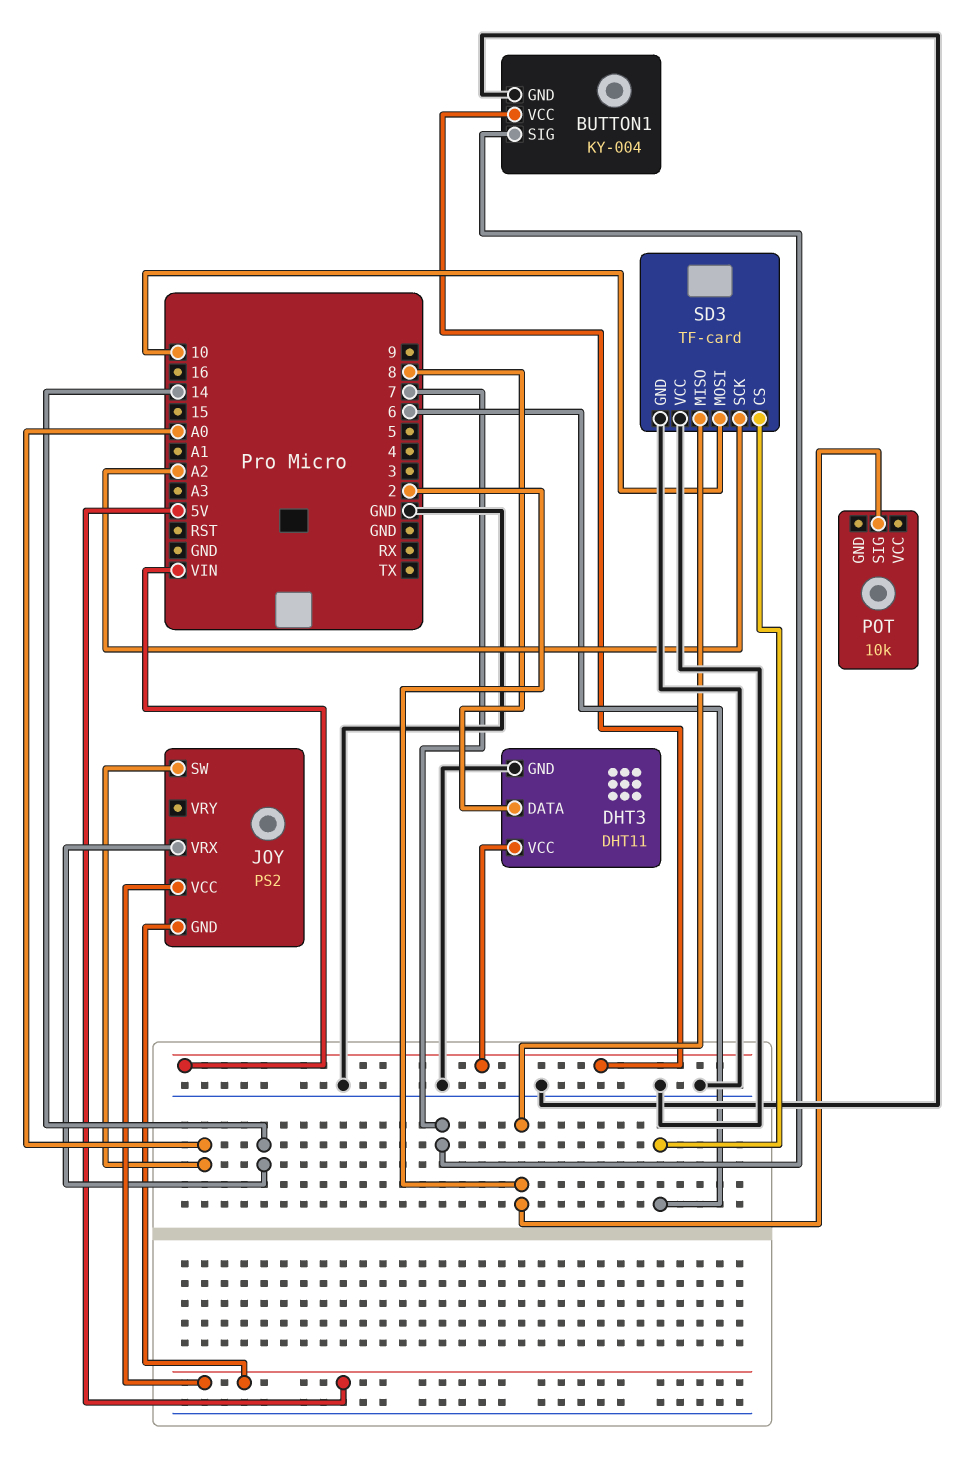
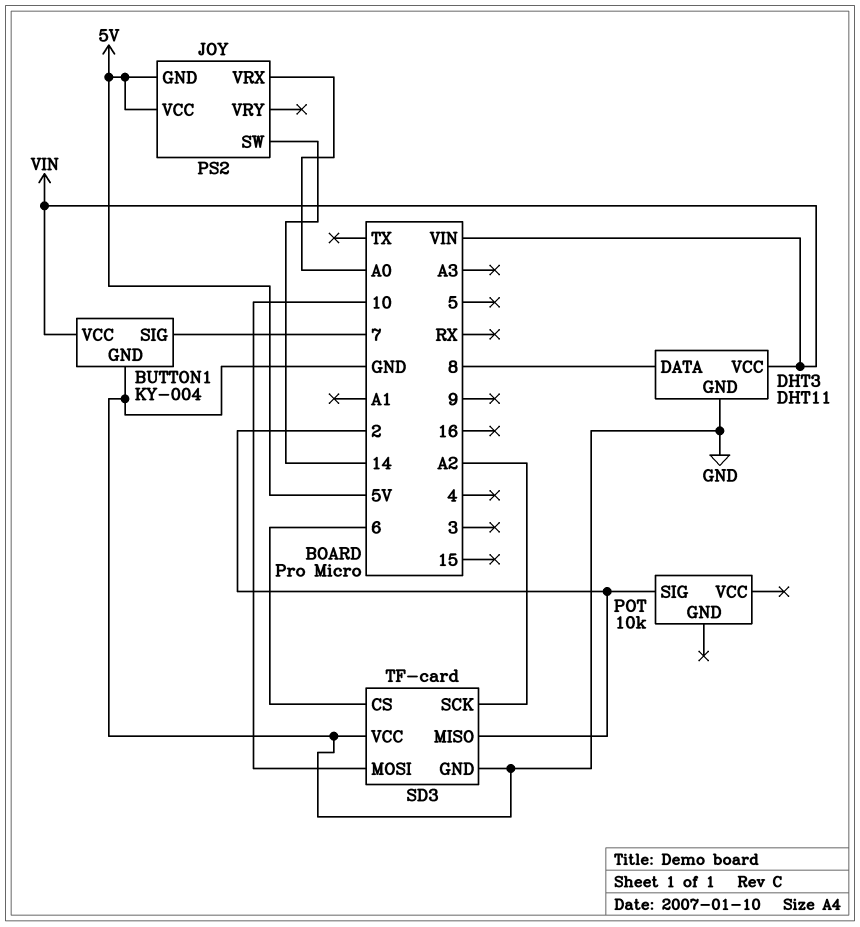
JOY pin SW: A0 -> 14
JOY pin VRX: 14 -> A0

